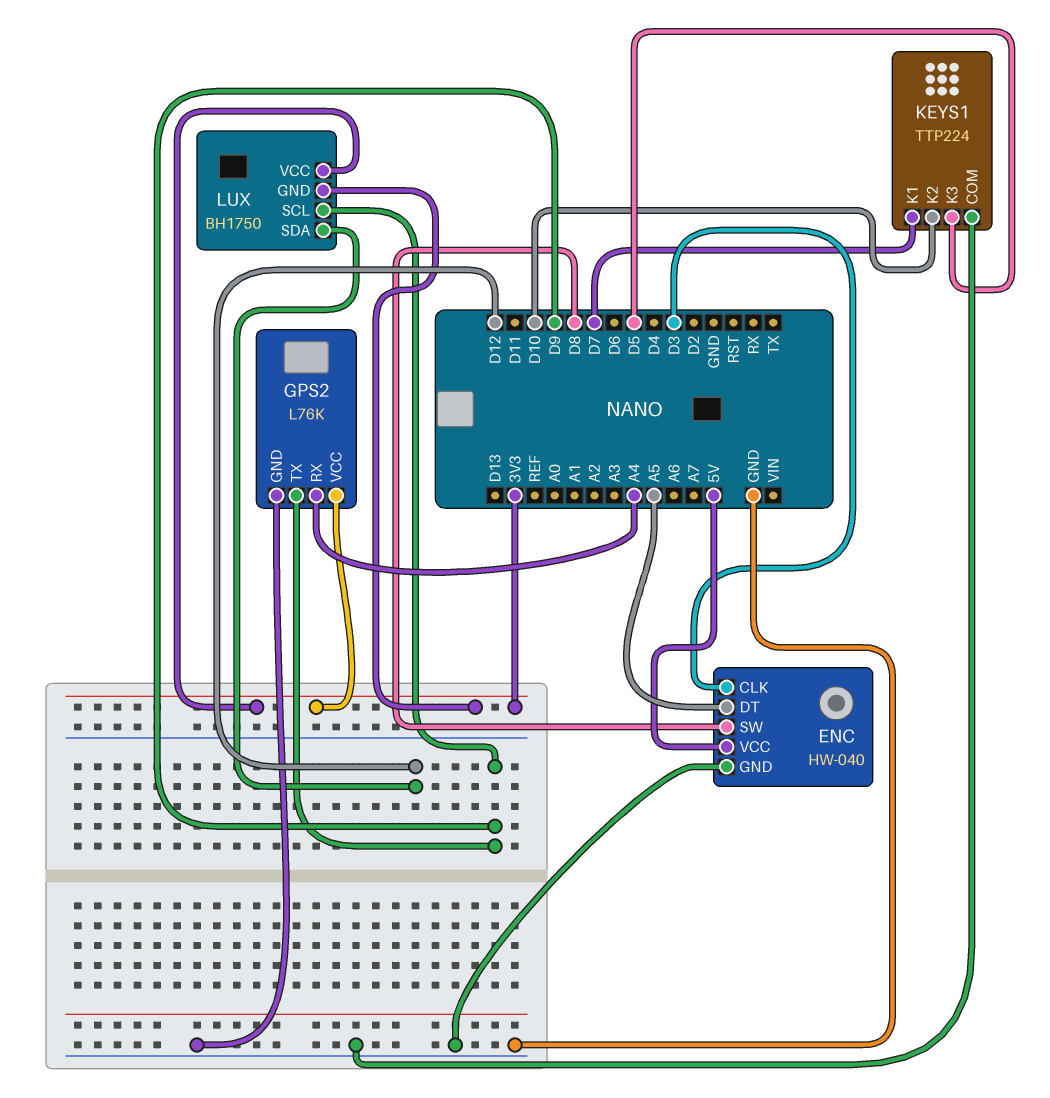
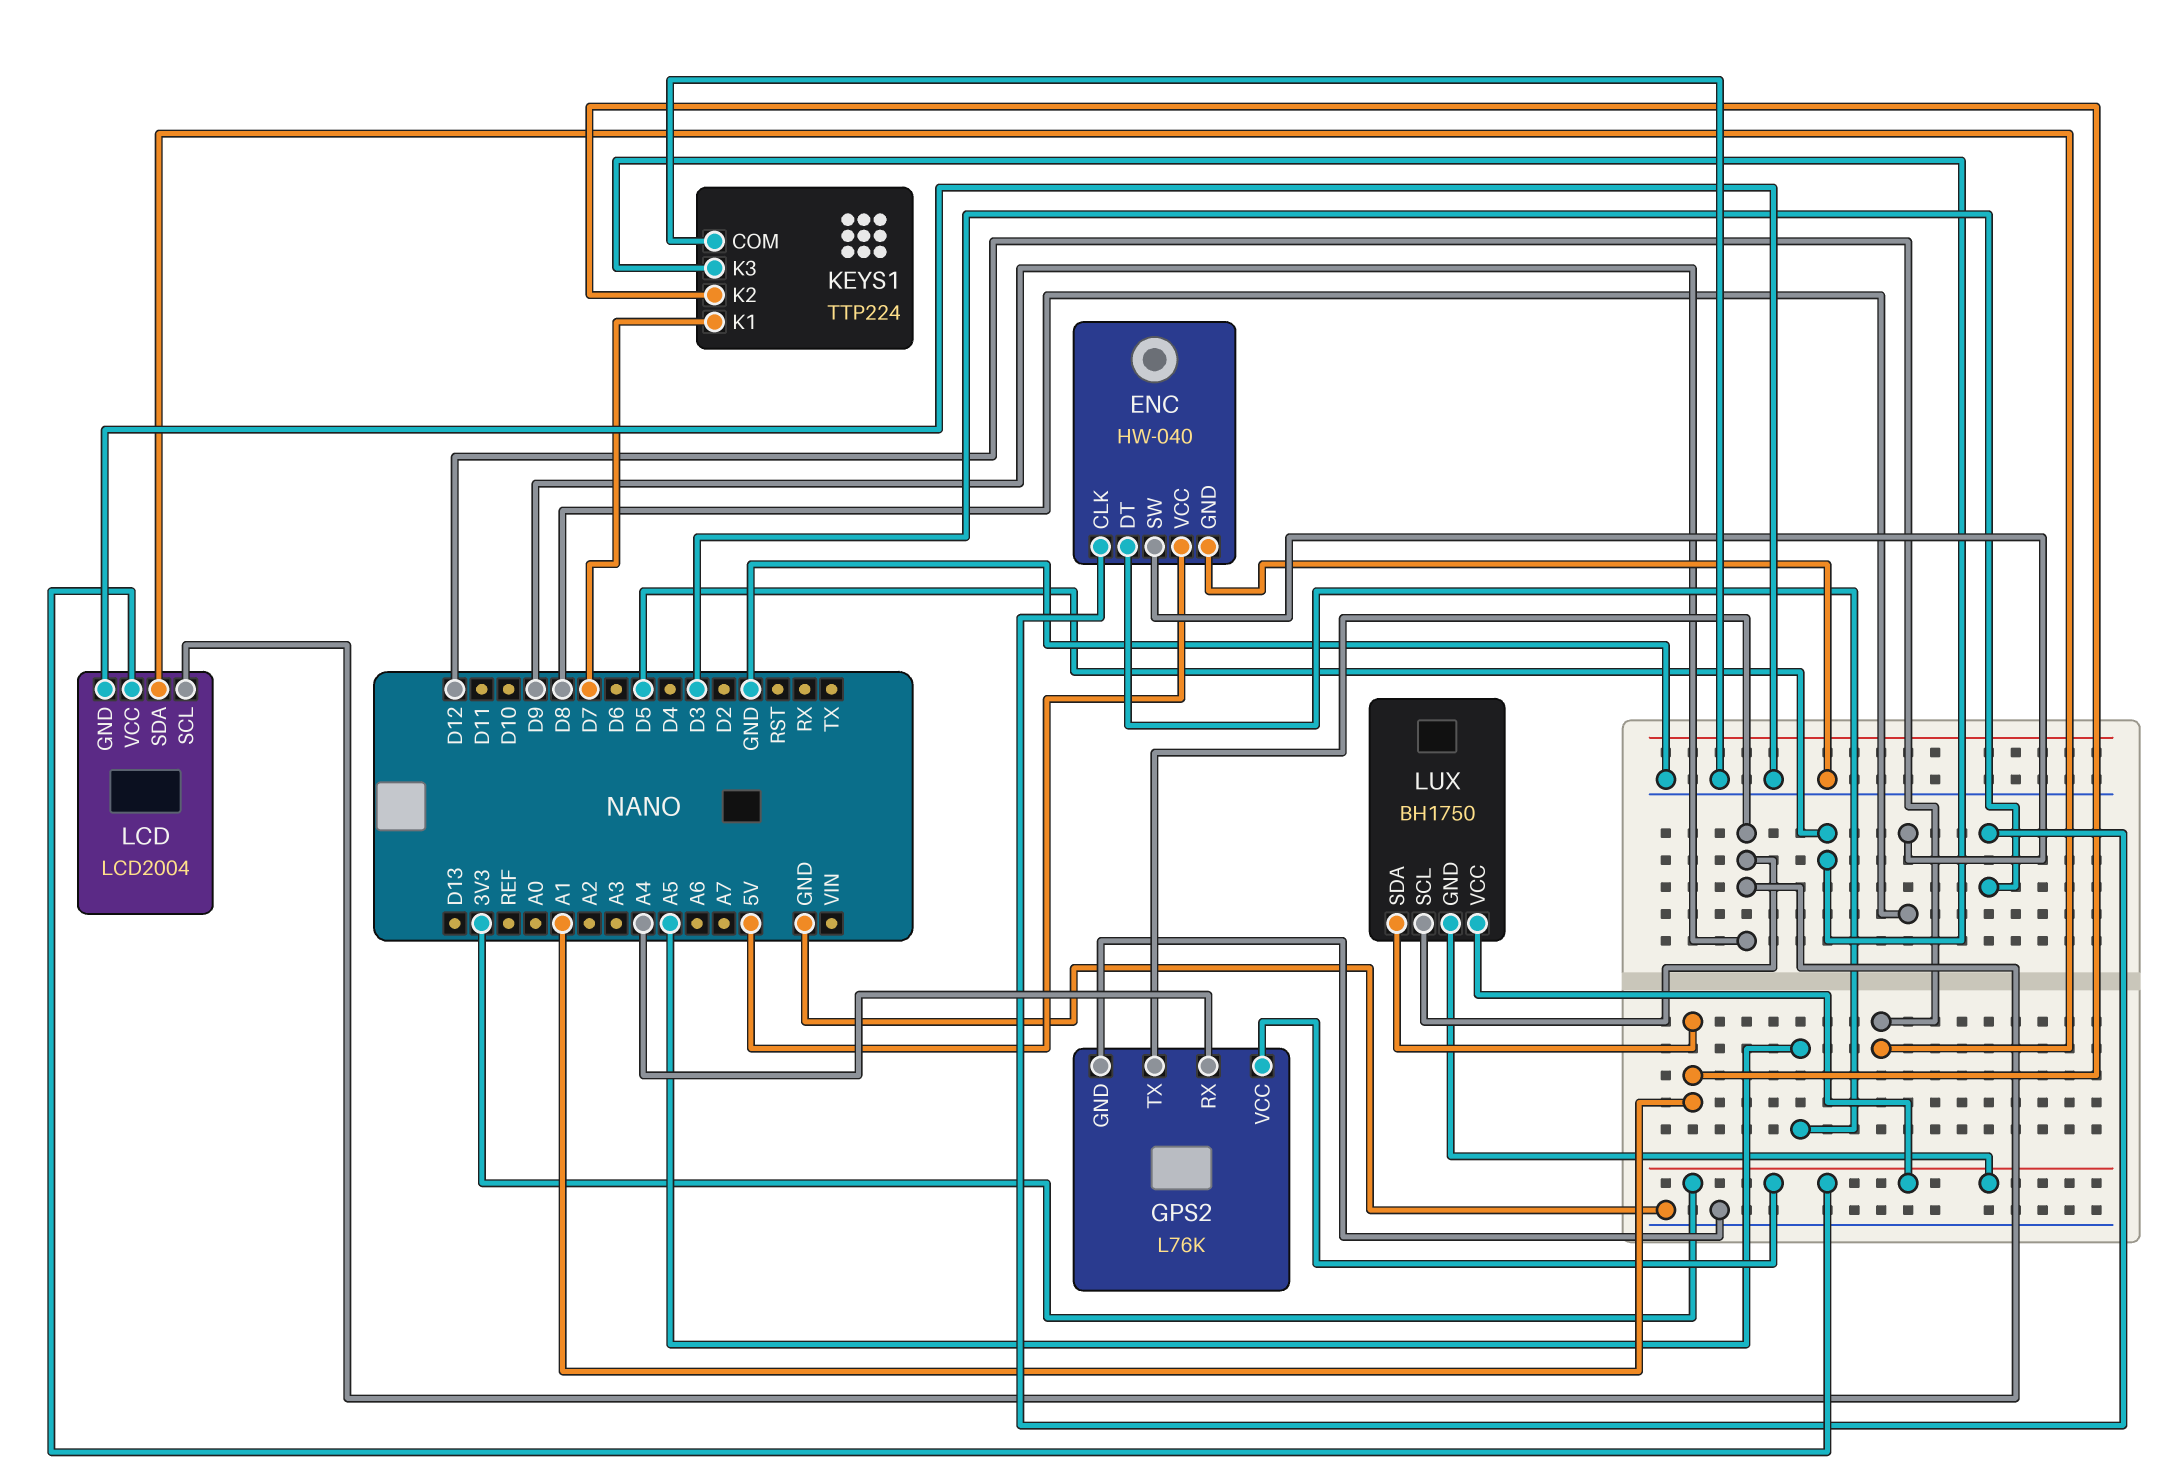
KEYS1 pin K2: D10 -> A1
LCD: none -> LCD2004
LCD pin GND: none -> GND
LCD pin SCL: none -> D9
LCD pin SDA: none -> D12
LCD pin VCC: none -> 3V3
LUX pin SDA: D12 -> A1

